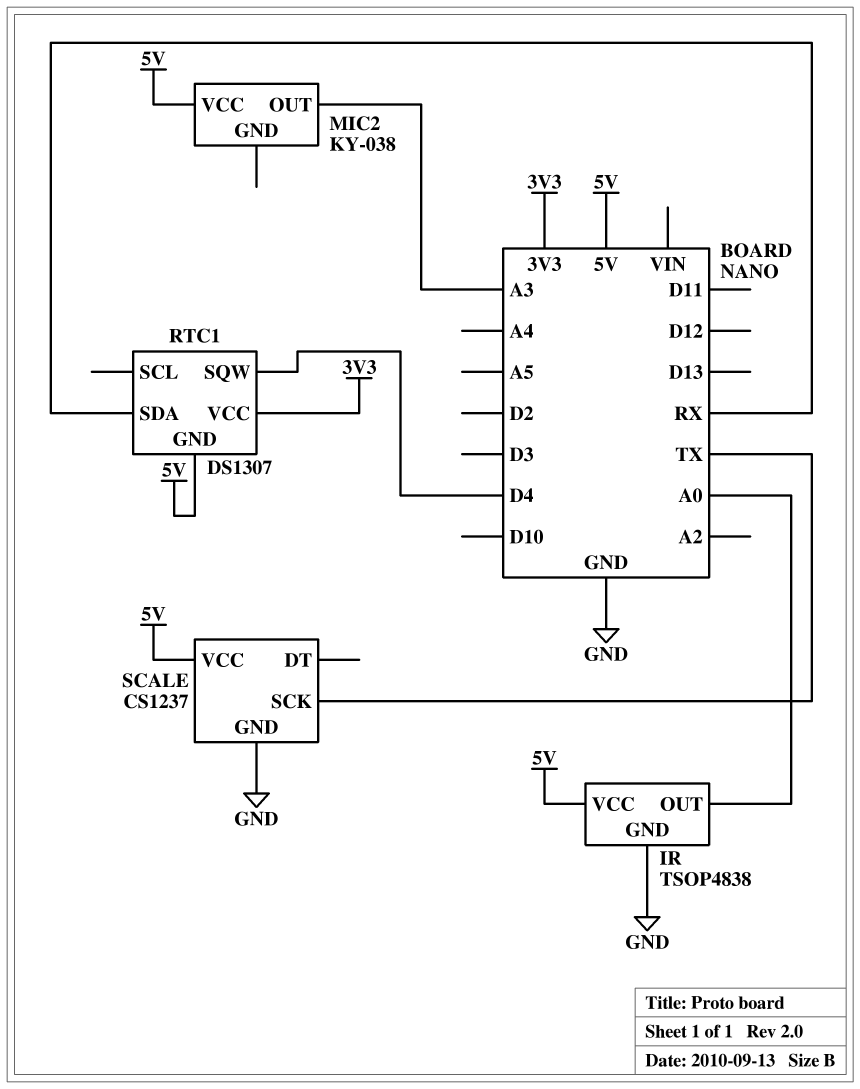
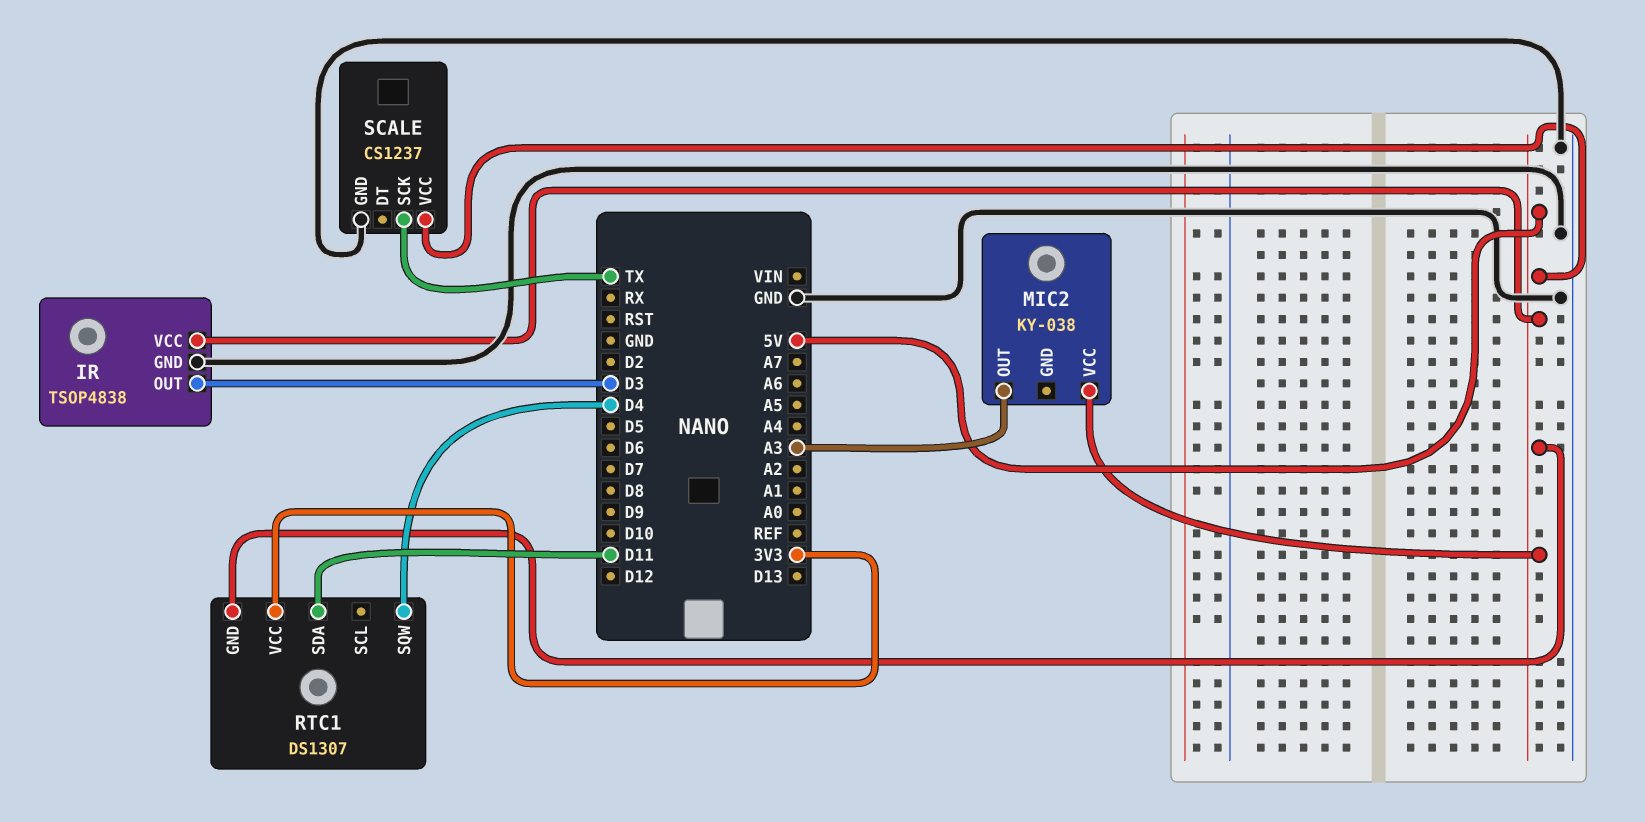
IR pin OUT: A0 -> D3
RTC1 pin SDA: RX -> D11

